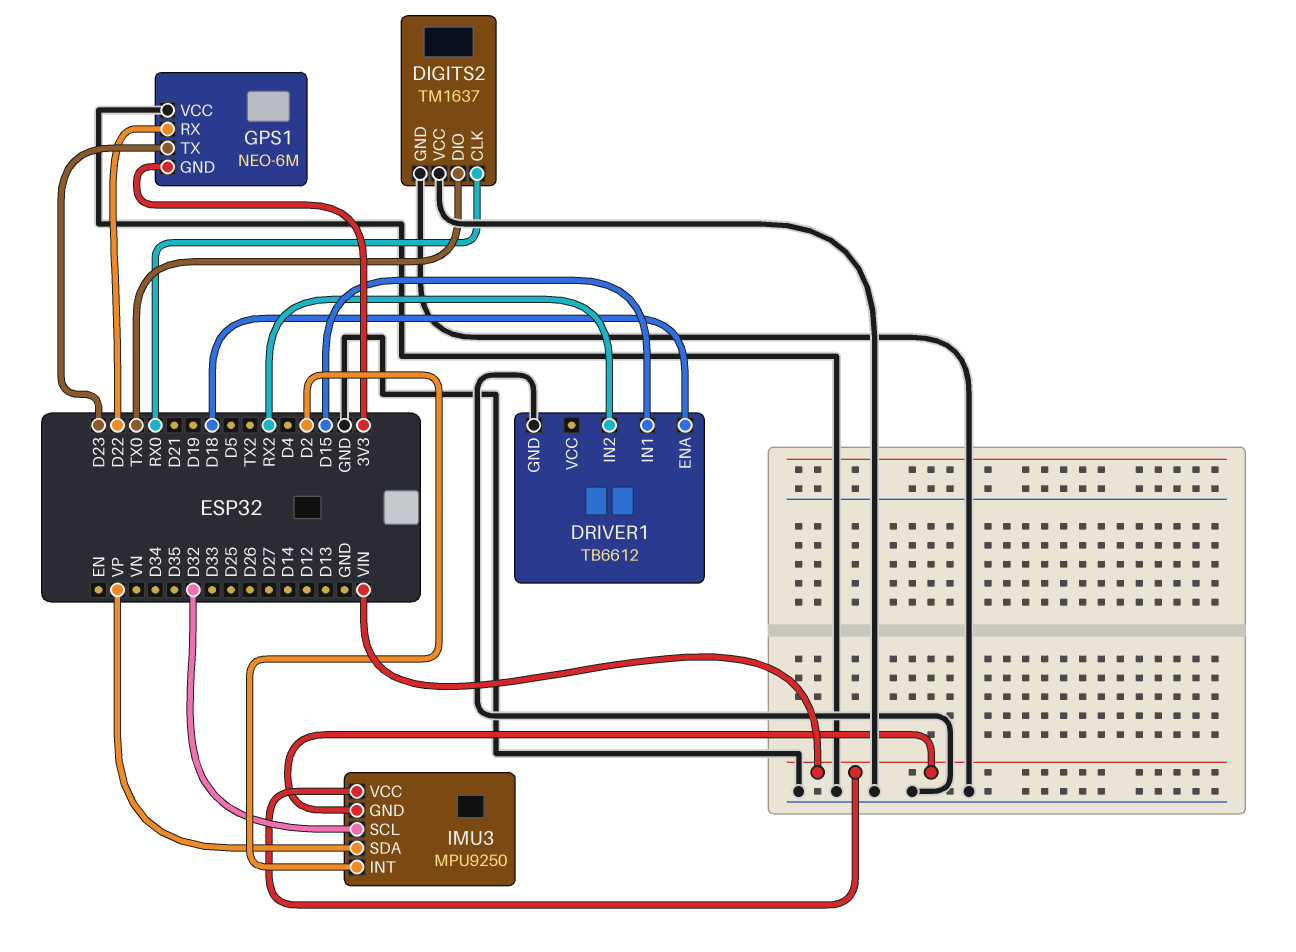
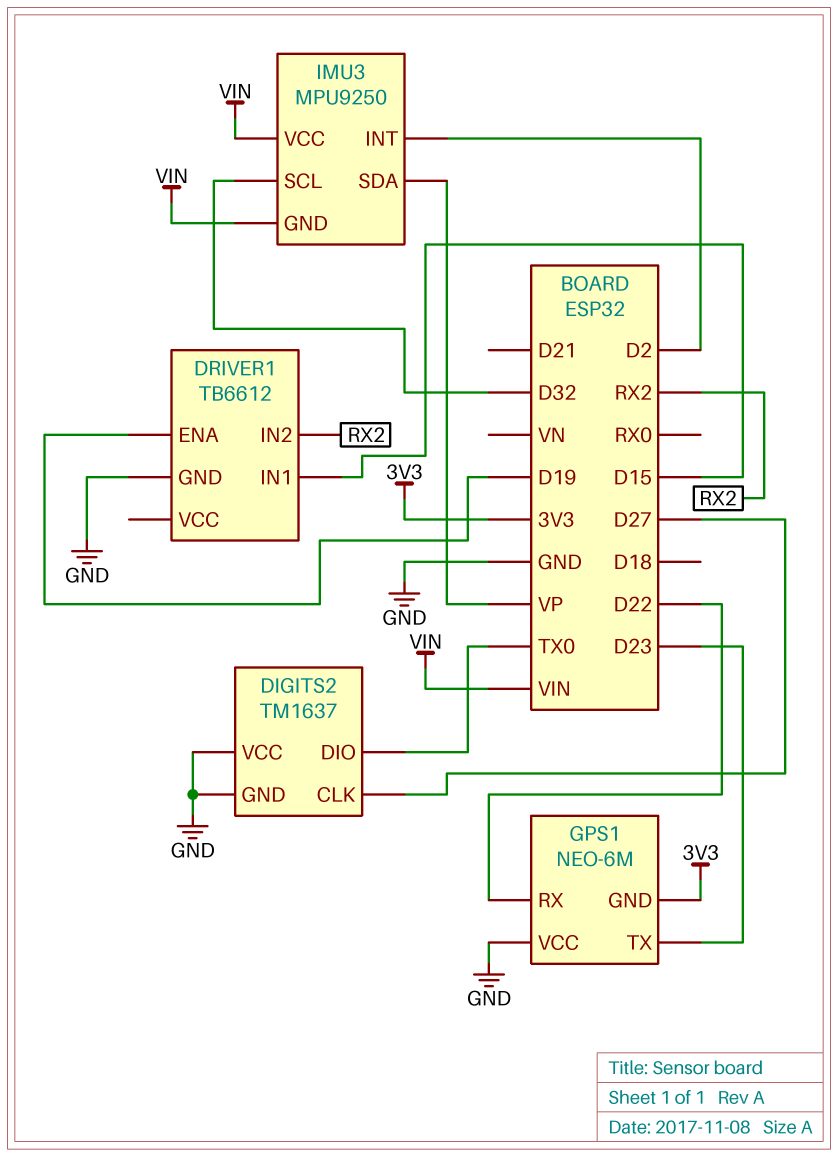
DIGITS2 pin CLK: RX0 -> D27
DRIVER1 pin ENA: D18 -> D19

